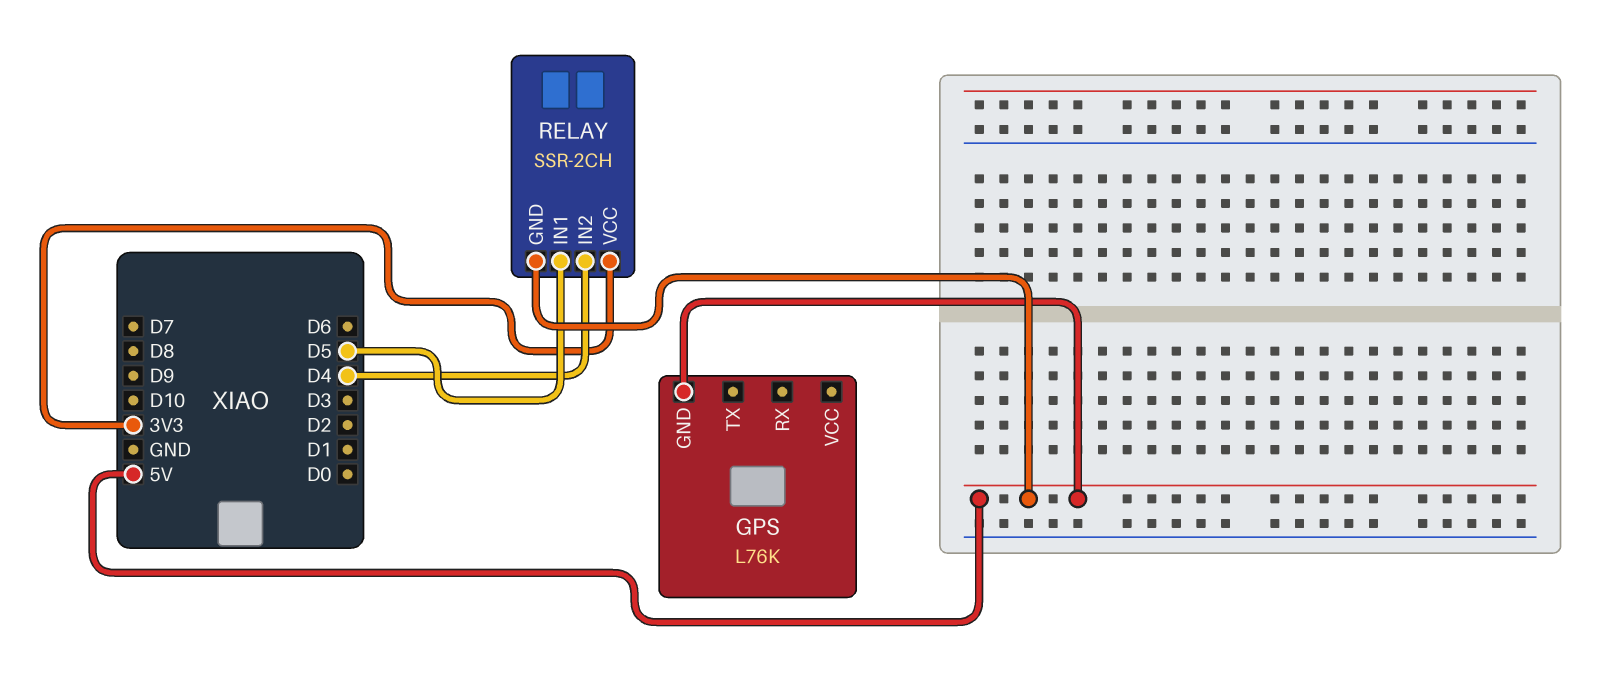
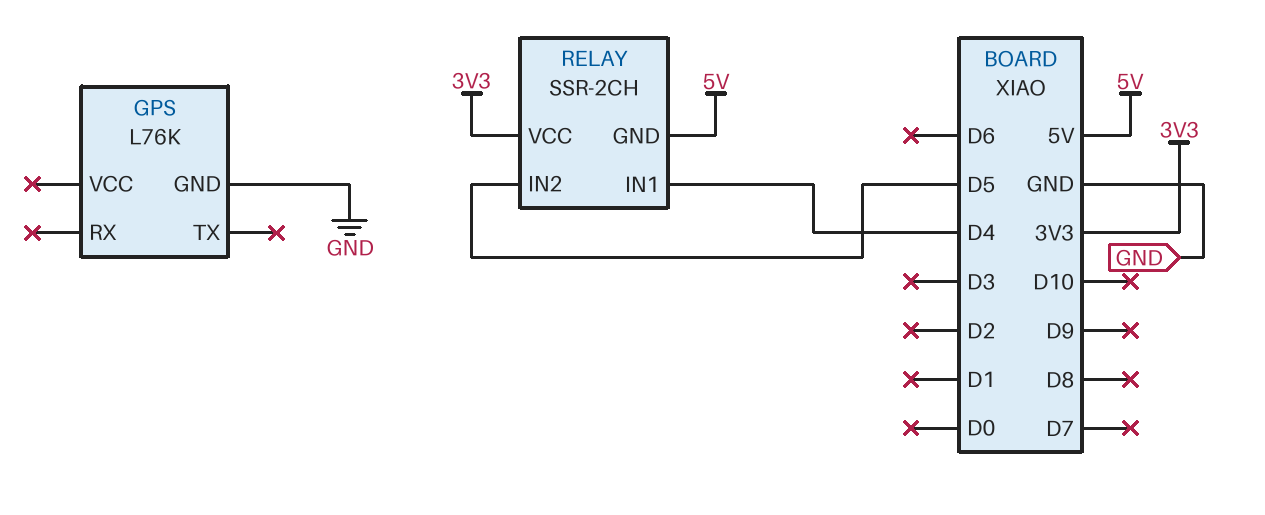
GPS pin GND: 5V -> GND
RELAY pin IN1: D5 -> D4
RELAY pin IN2: D4 -> D5

